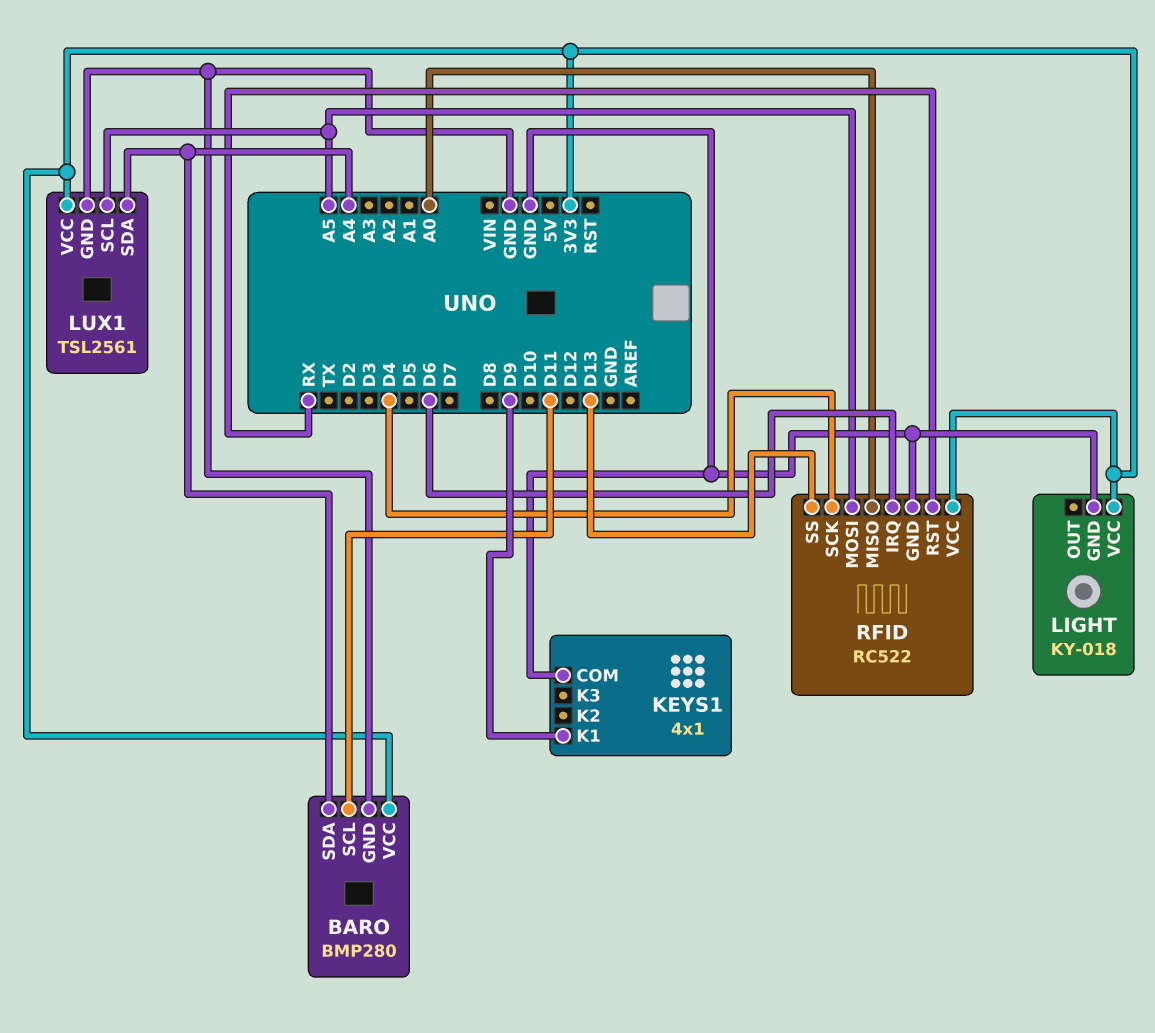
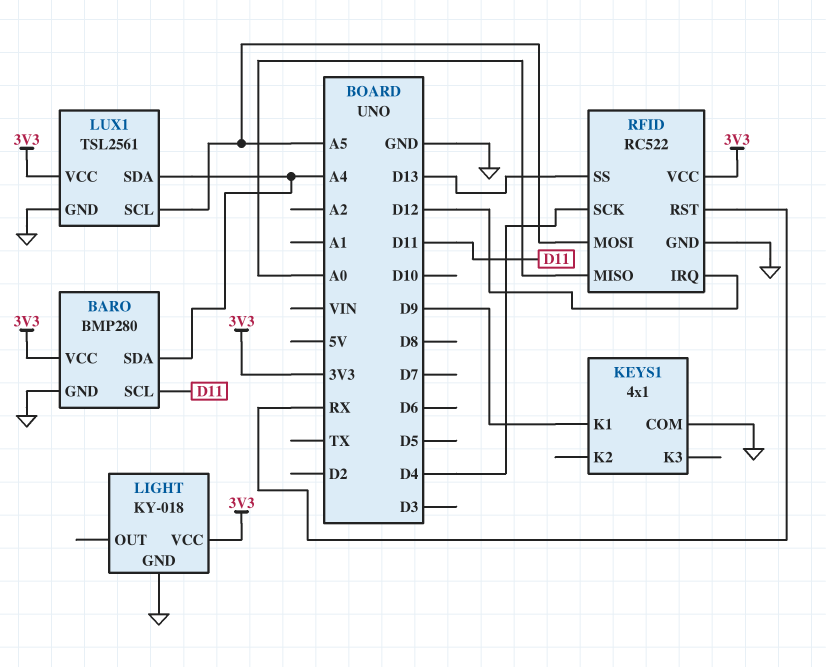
RFID pin IRQ: D6 -> D12

